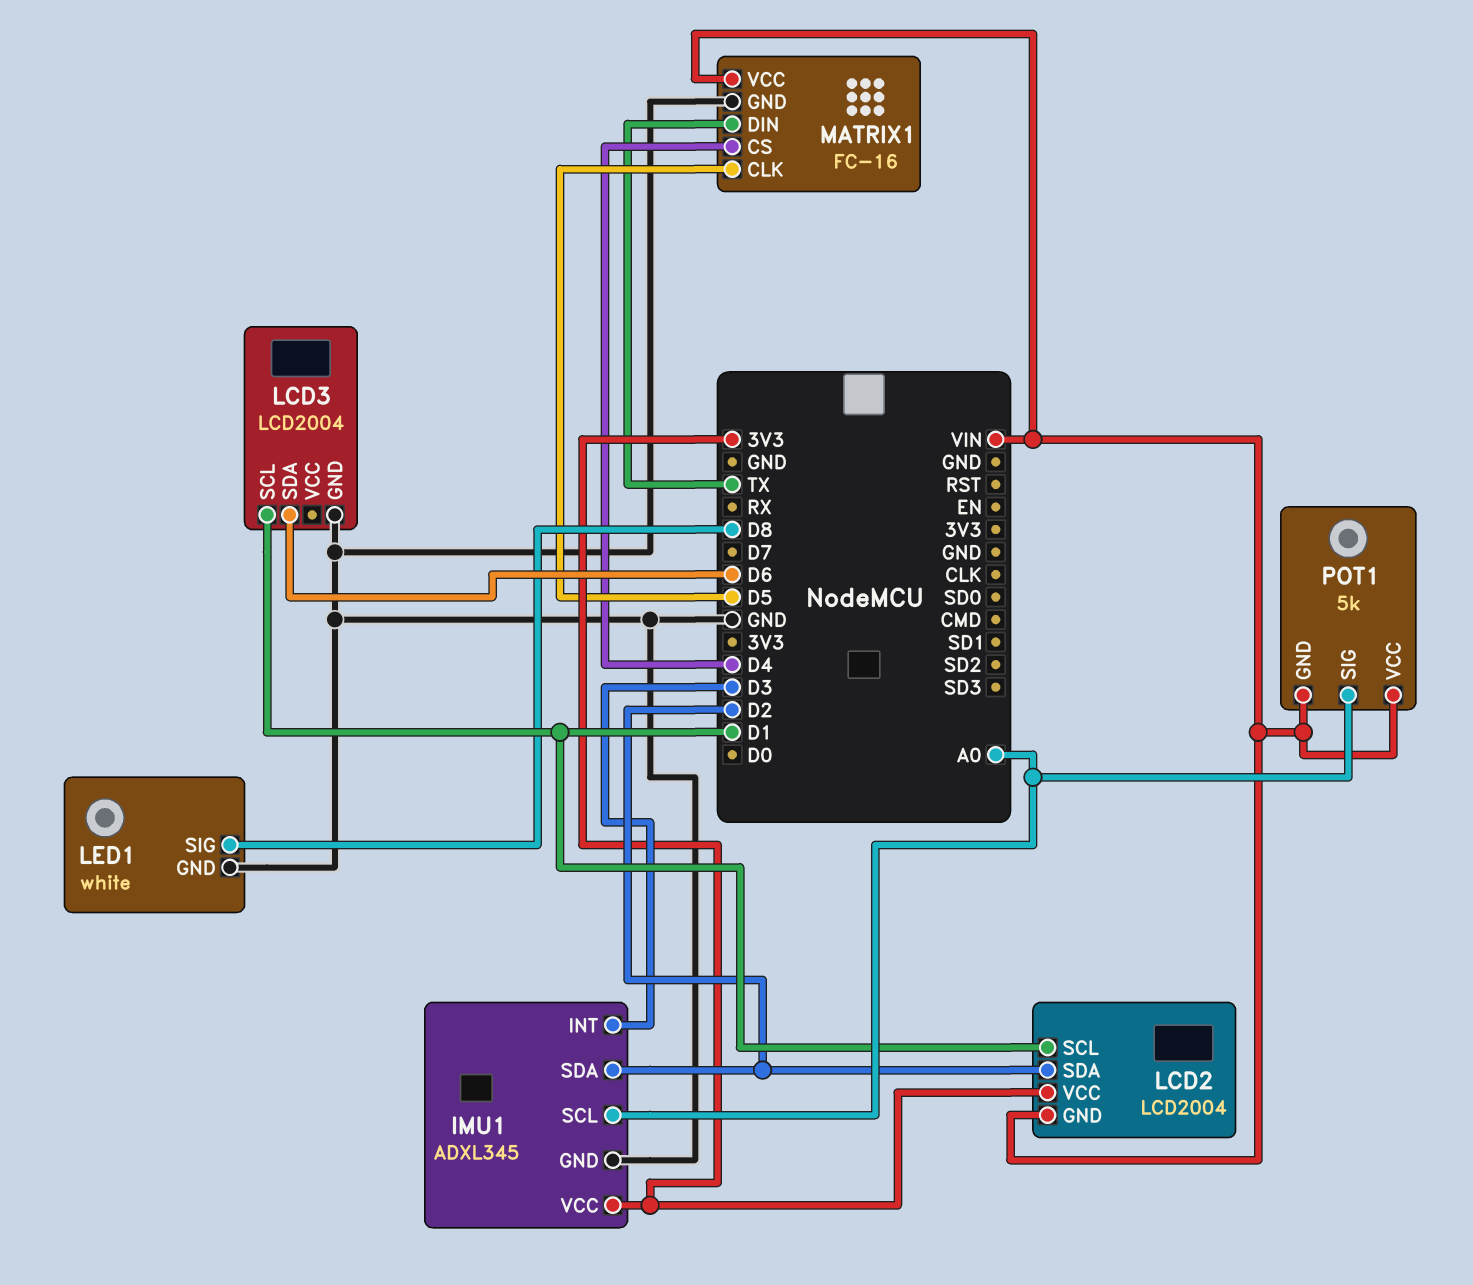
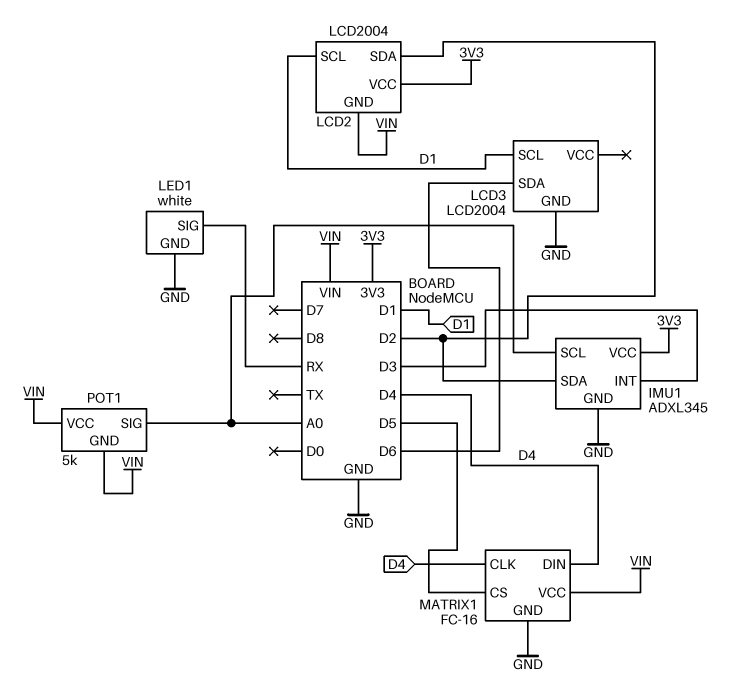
LED1 pin SIG: D8 -> RX
MATRIX1 pin CLK: D5 -> D4
MATRIX1 pin CS: D4 -> D5
MATRIX1 pin DIN: TX -> D4

